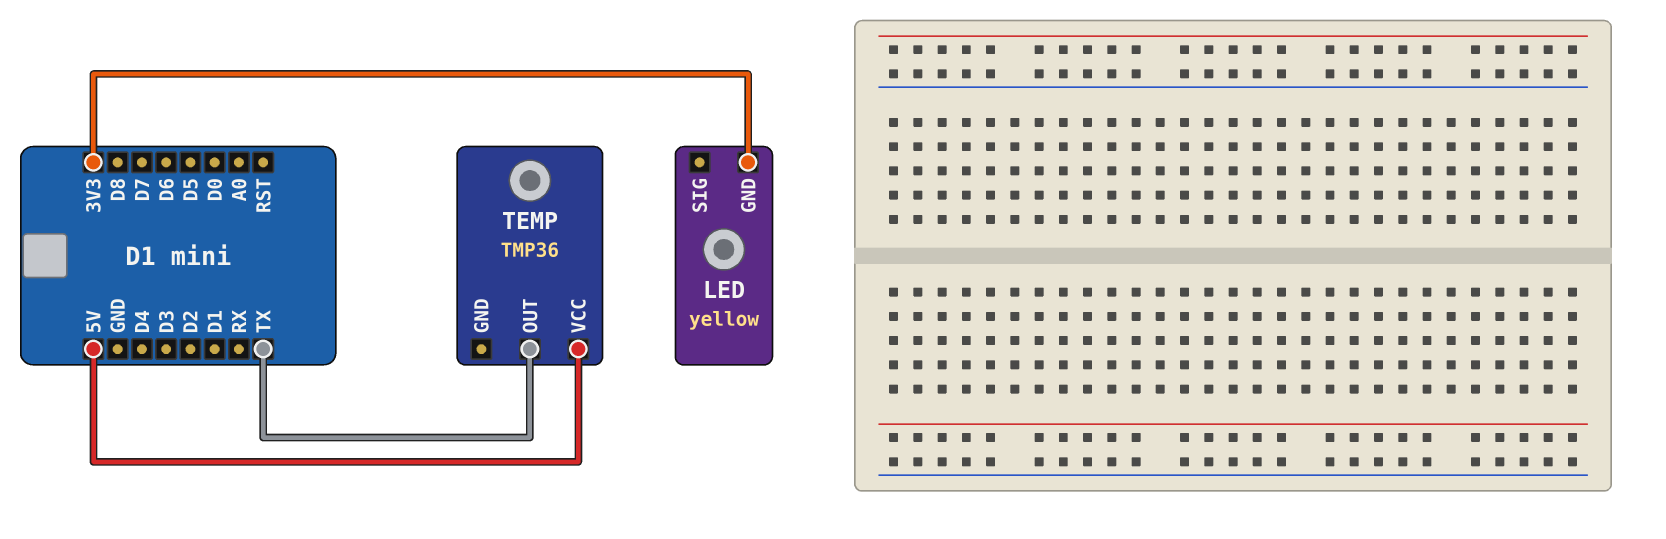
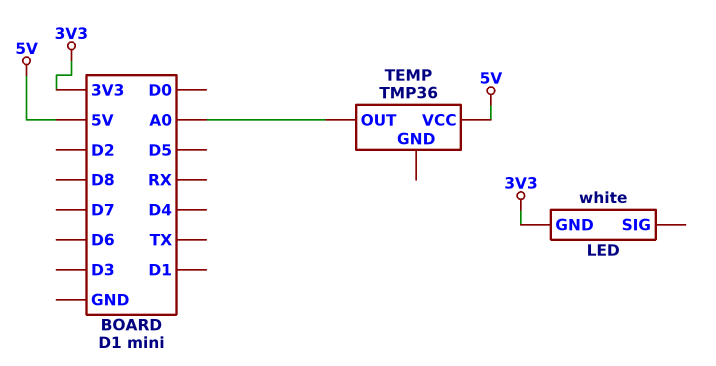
LED: yellow -> white
TEMP pin OUT: TX -> A0

